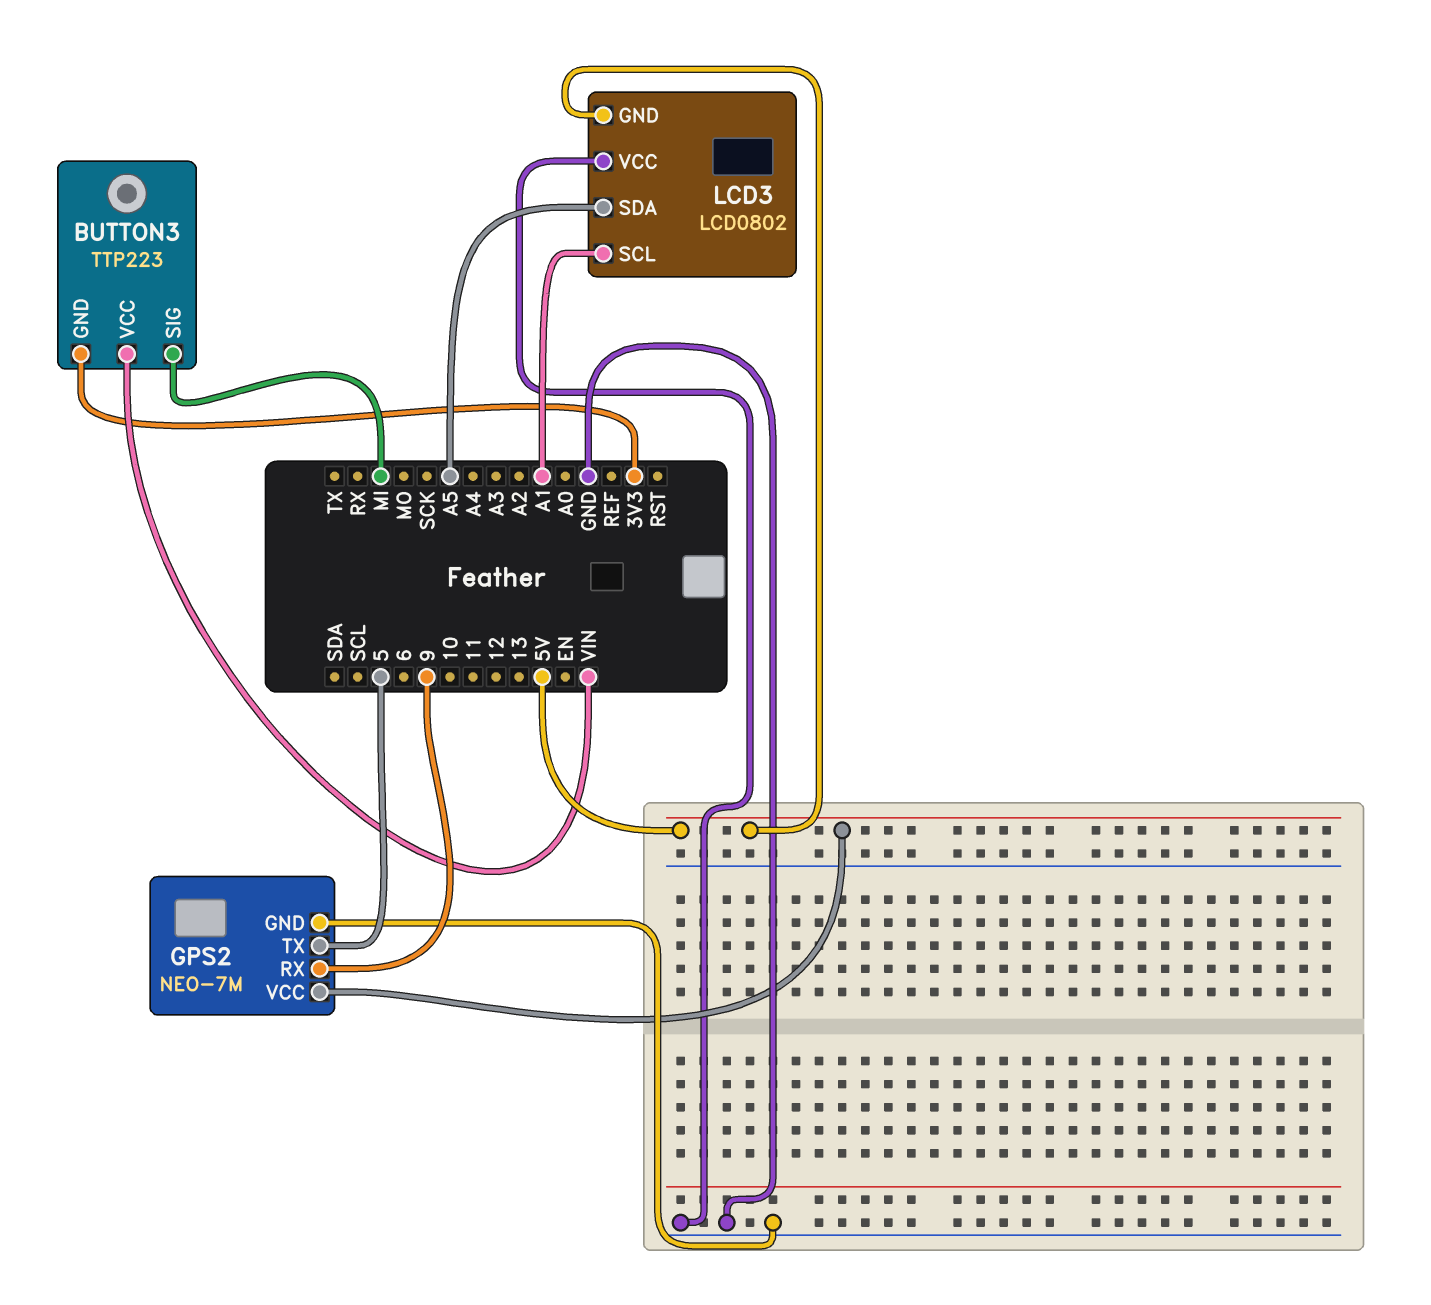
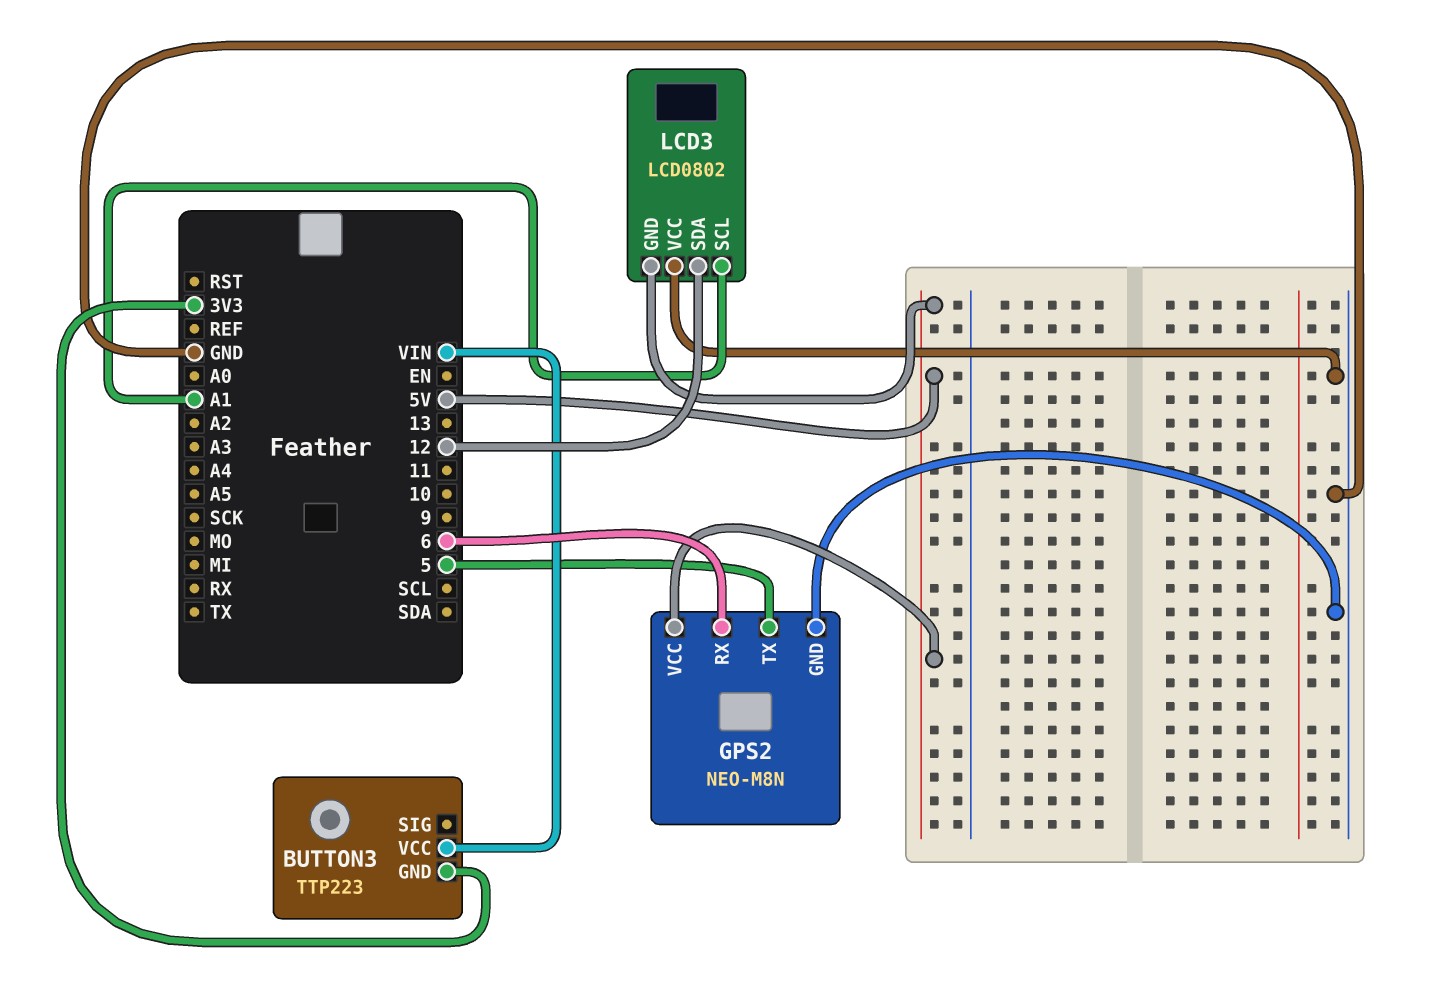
BUTTON3 pin SIG: MI -> none
GPS2: NEO-7M -> NEO-M8N
GPS2 pin RX: 9 -> 6
LCD3 pin SDA: A5 -> 12

